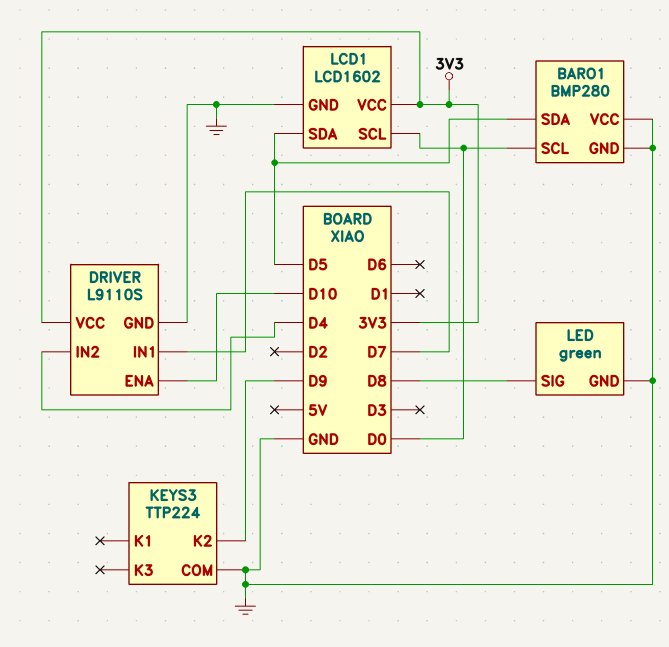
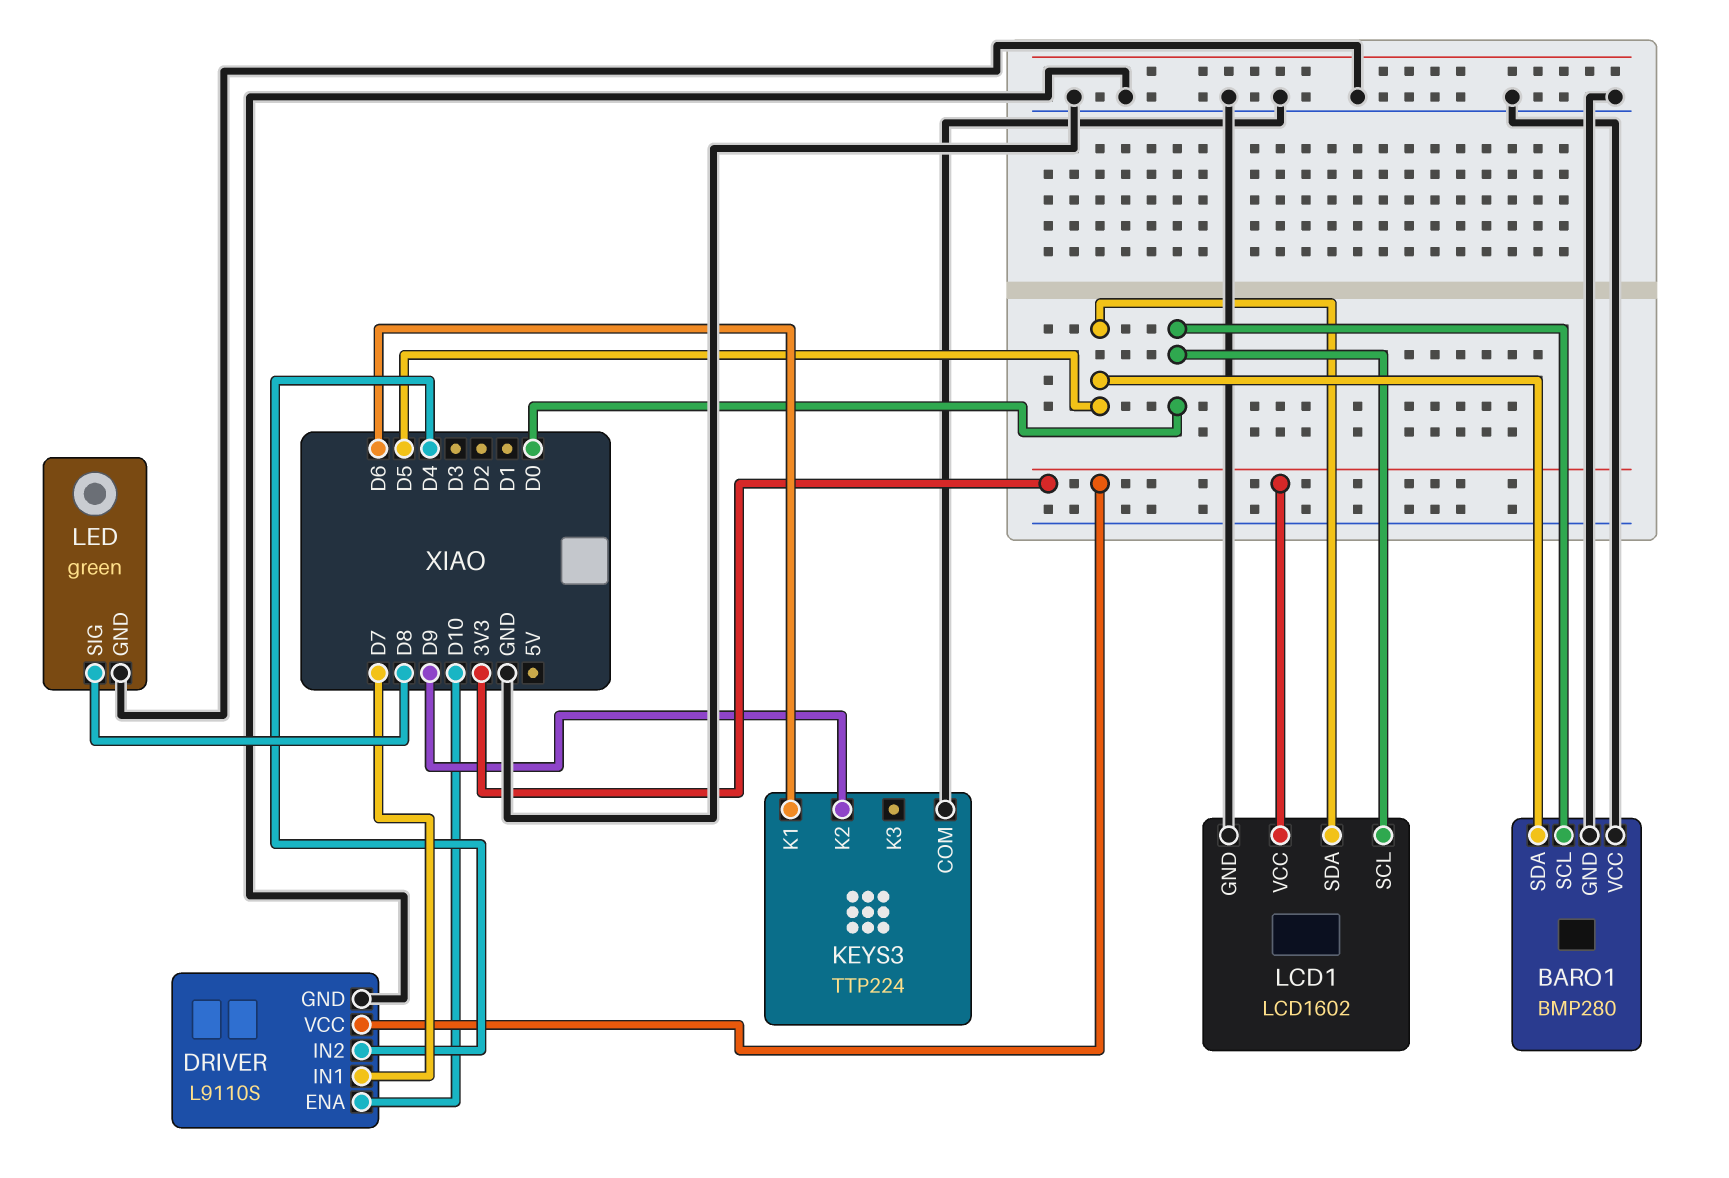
KEYS3 pin K1: none -> D6

